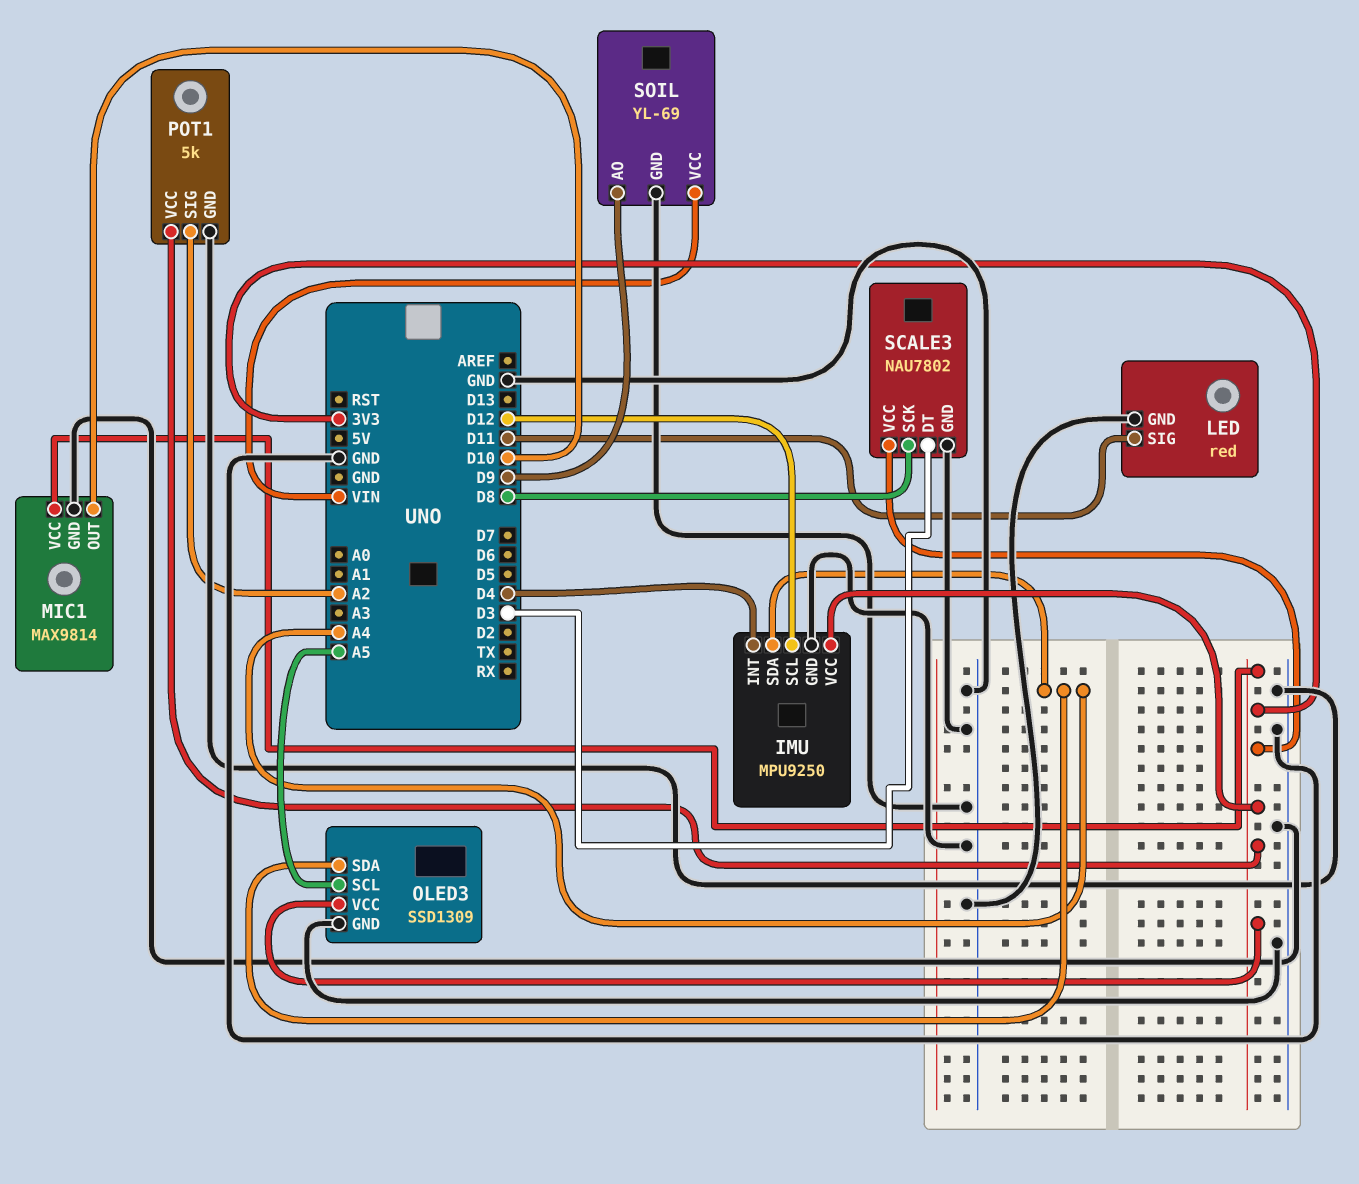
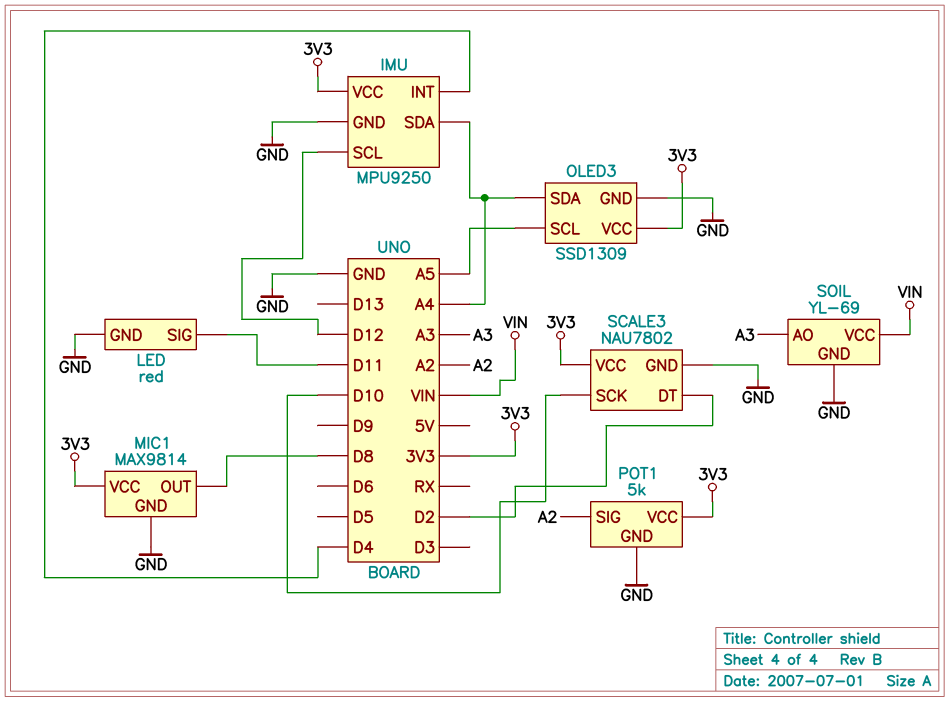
MIC1 pin OUT: D10 -> D8
SCALE3 pin DT: D3 -> D2
SCALE3 pin SCK: D8 -> D10
SOIL pin AO: D9 -> A3

